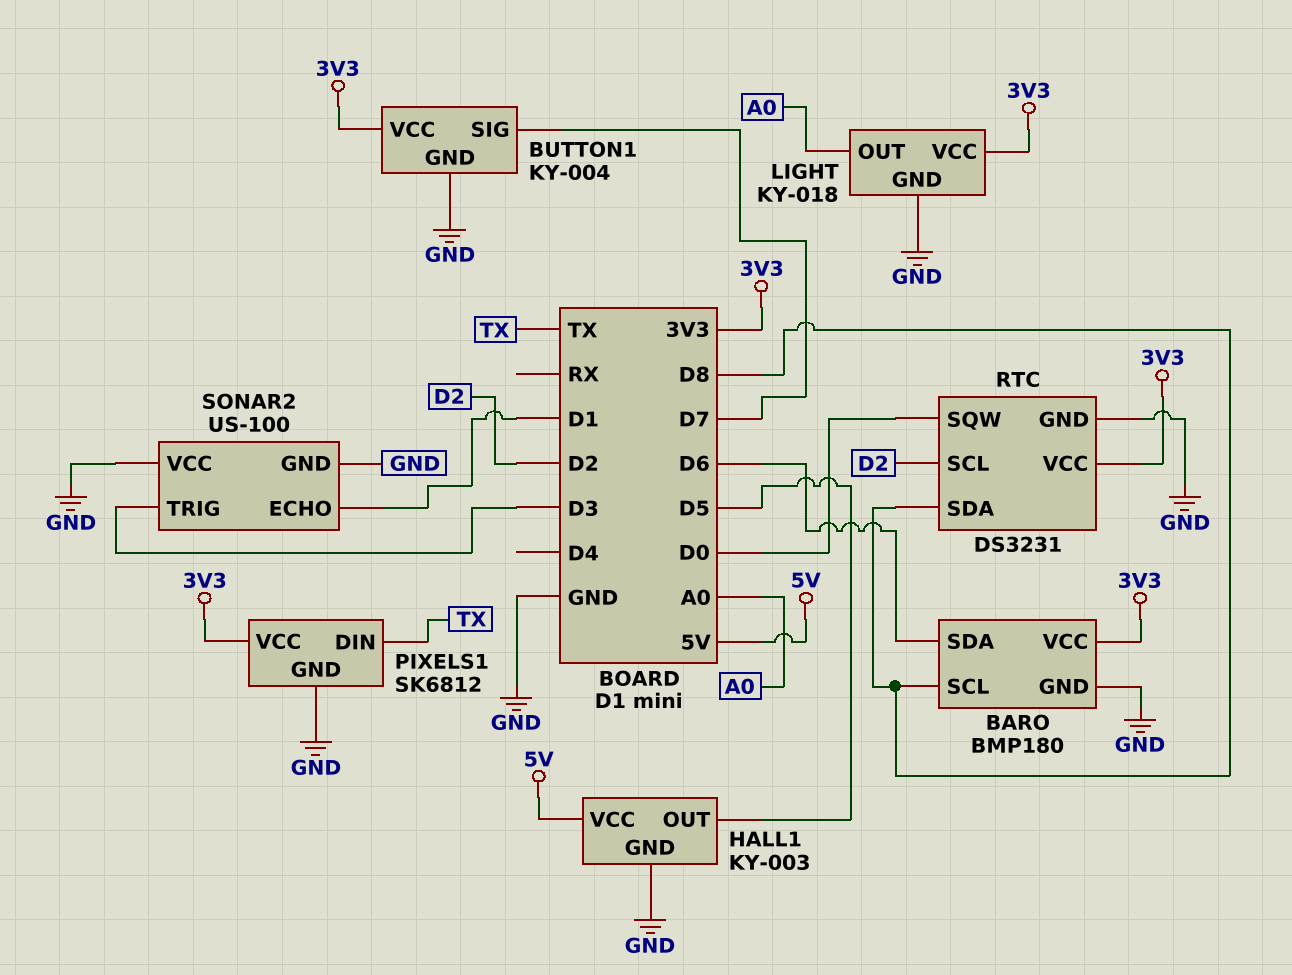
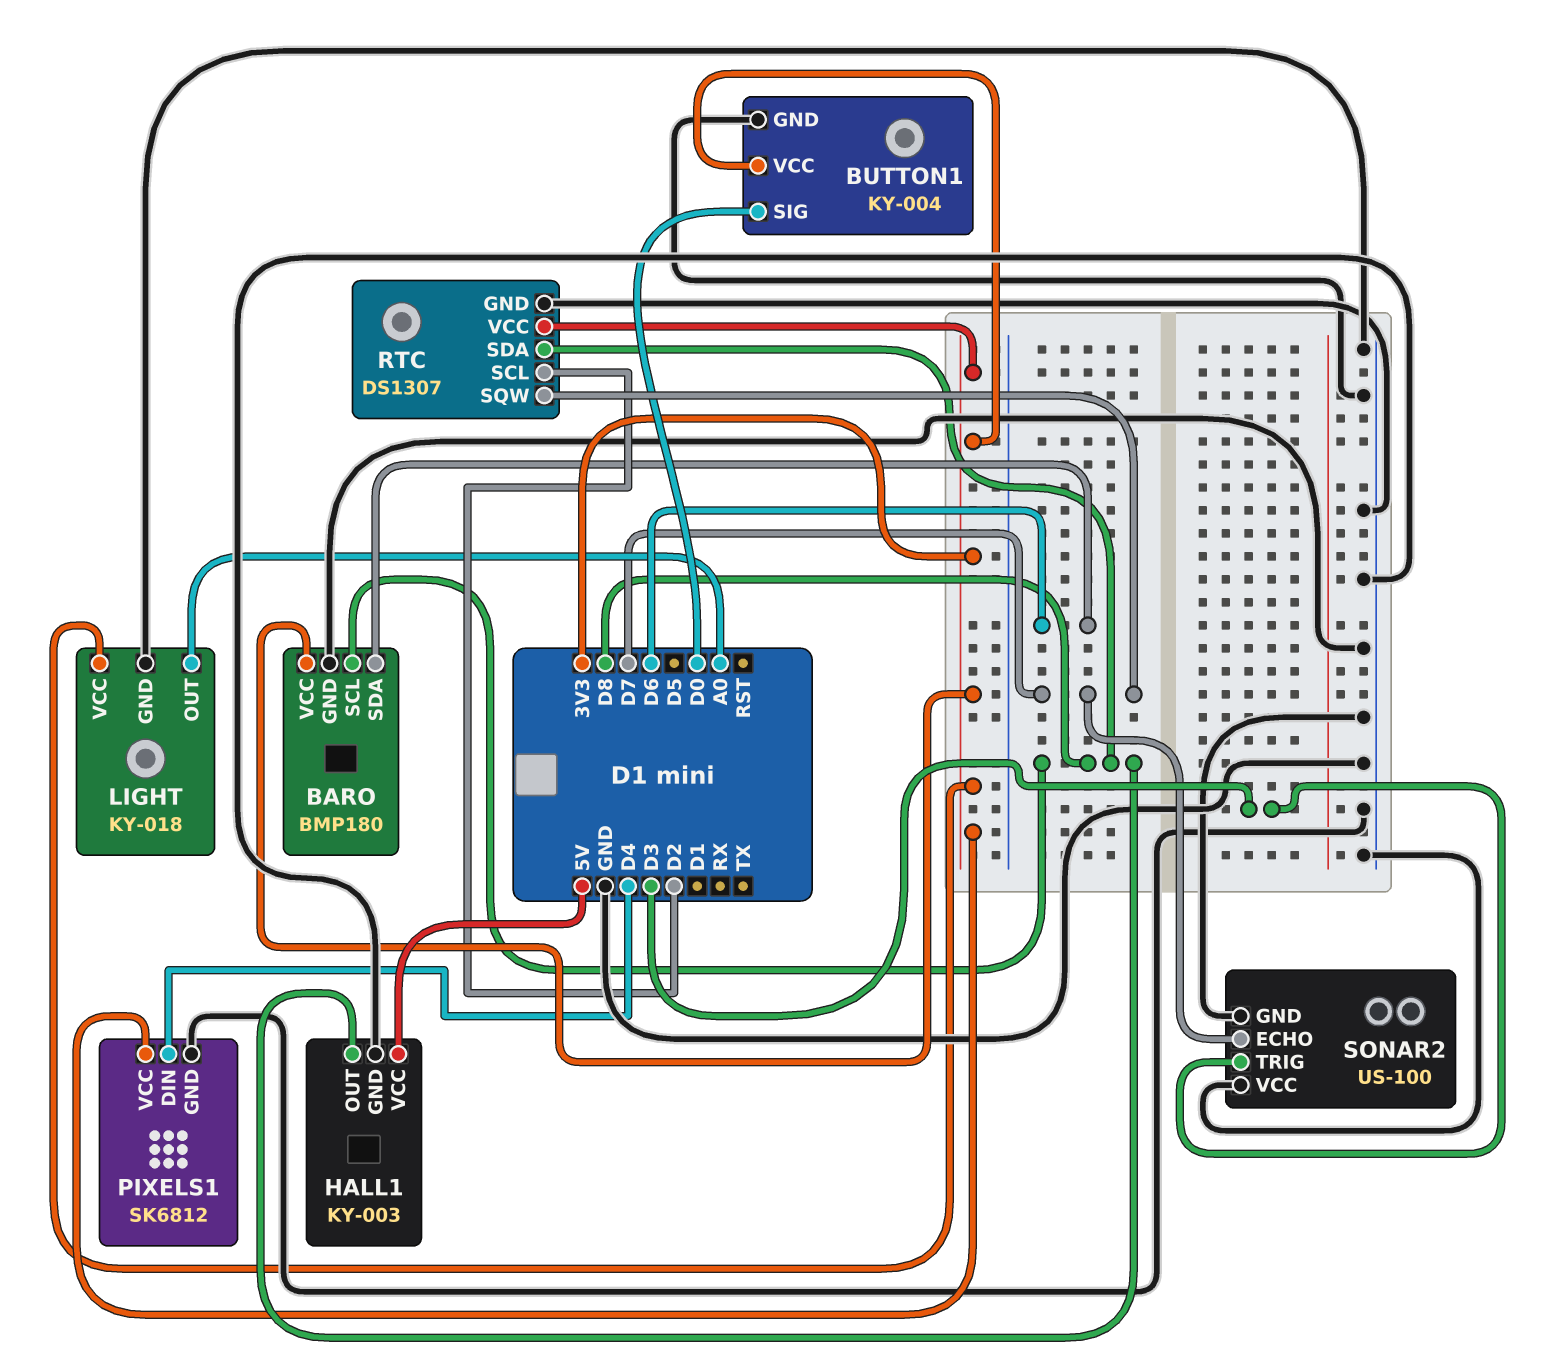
BUTTON1 pin SIG: D7 -> D0
HALL1 pin OUT: D5 -> D8
PIXELS1 pin DIN: TX -> D4
RTC: DS3231 -> DS1307
RTC pin SQW: D0 -> D7
SONAR2 pin ECHO: D1 -> D7

